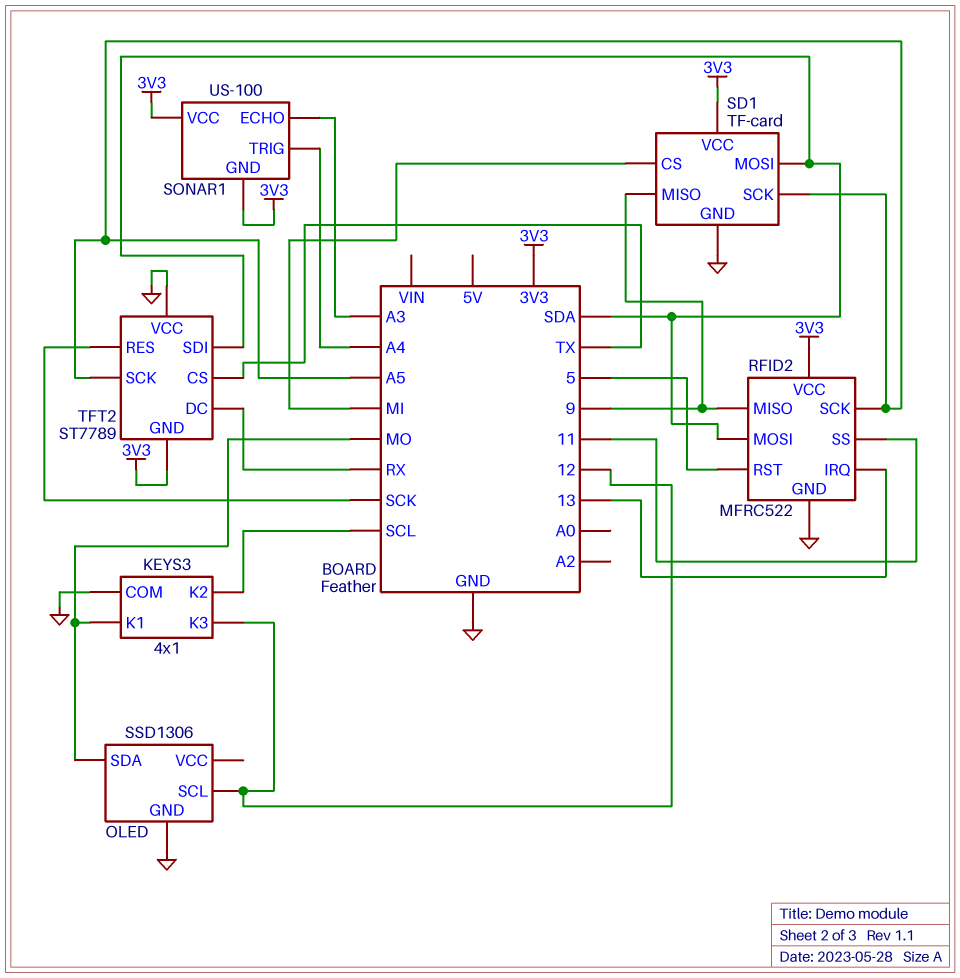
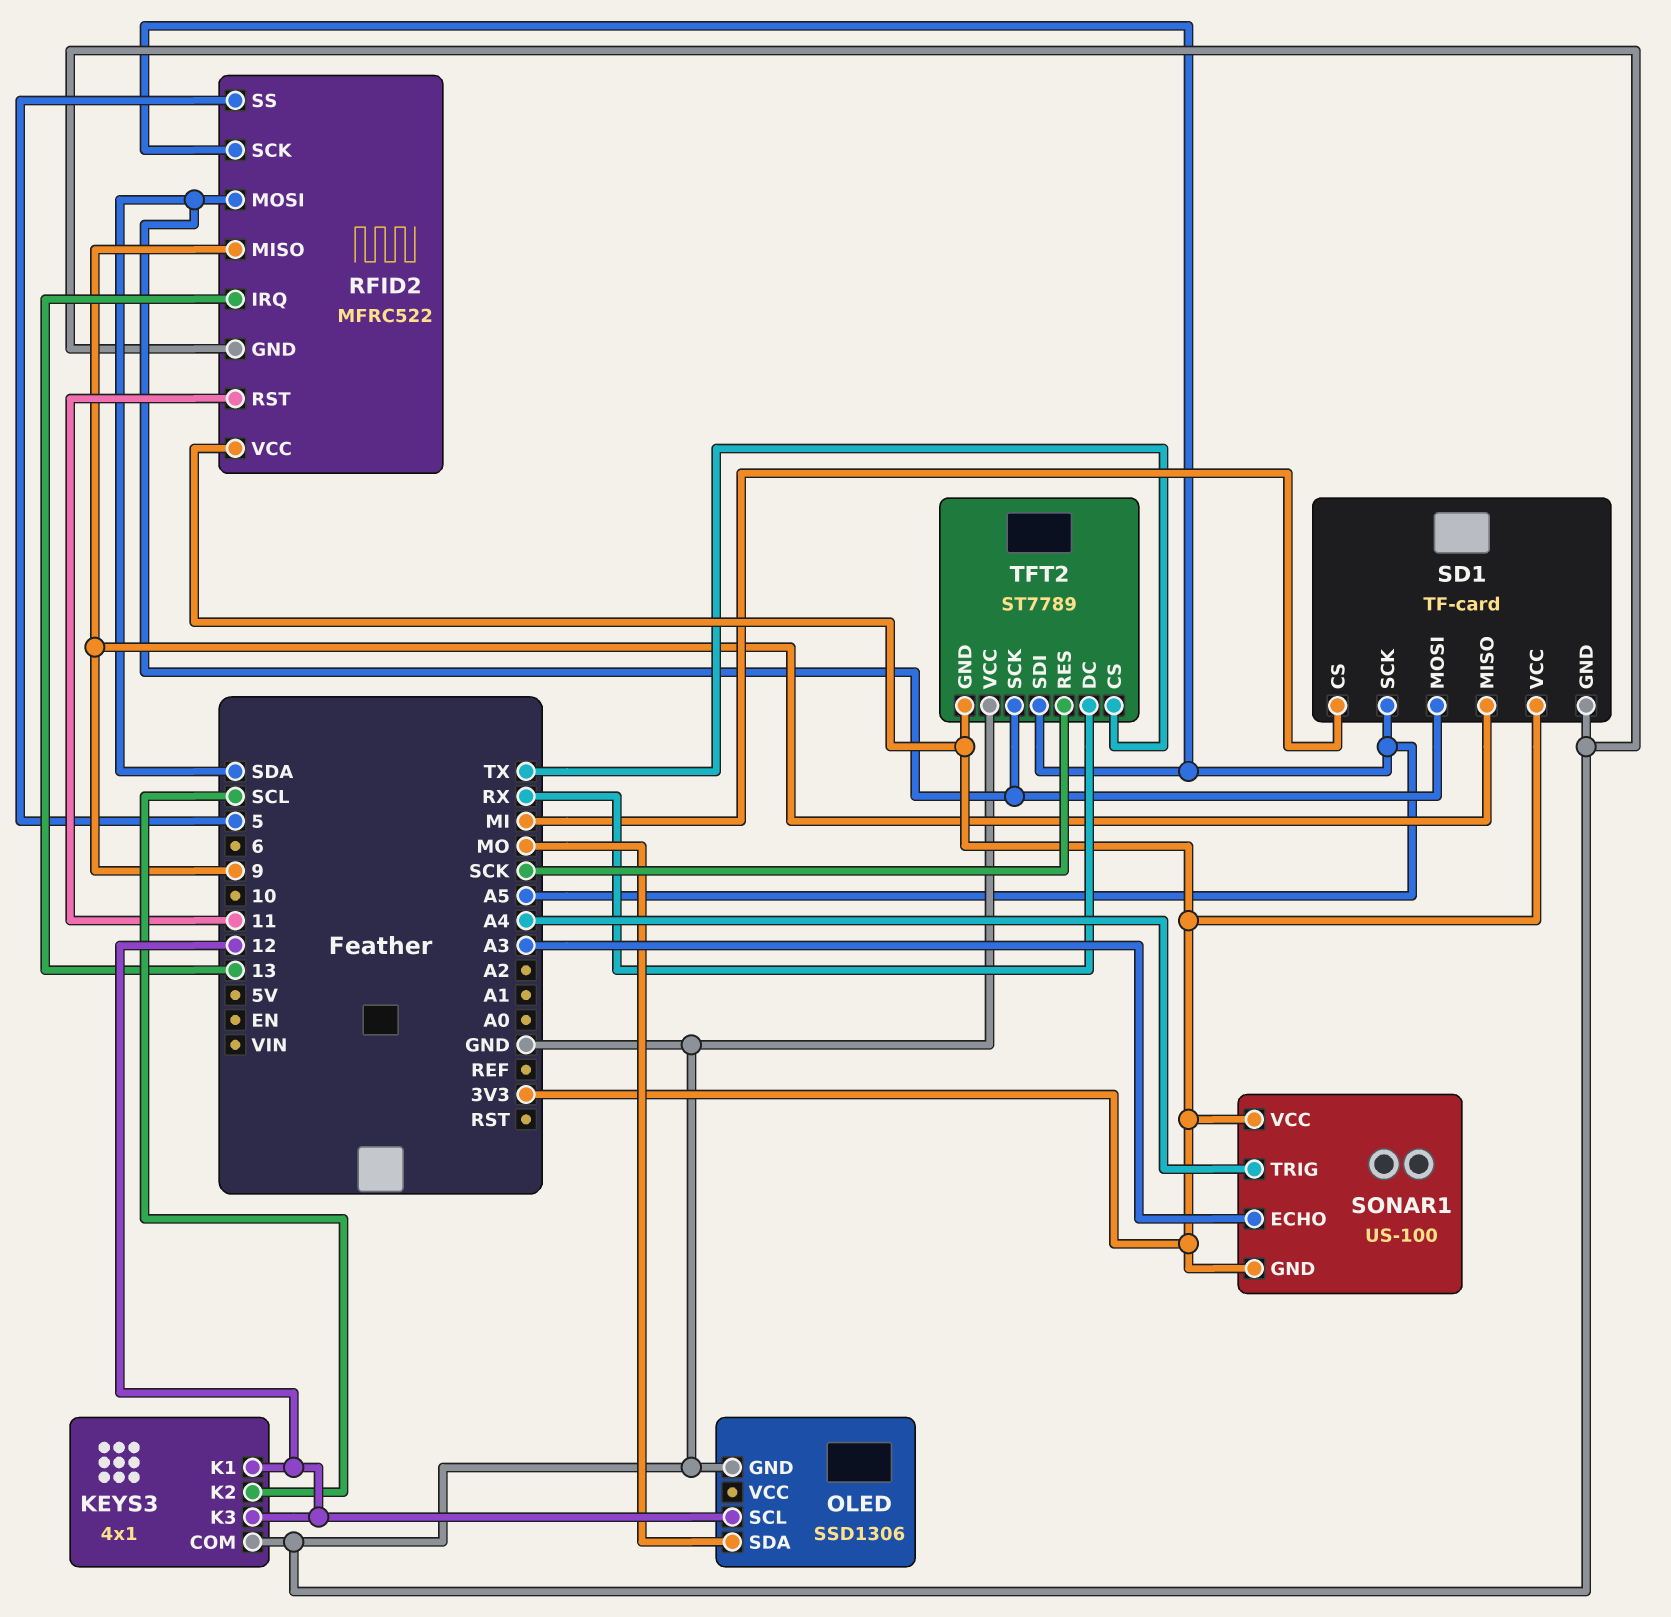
KEYS3 pin K1: MO -> 12
RFID2 pin RST: 5 -> 11
RFID2 pin SS: 11 -> 5
TFT2 pin SCK: A5 -> SDA
TFT2 pin SDI: SDA -> A5

